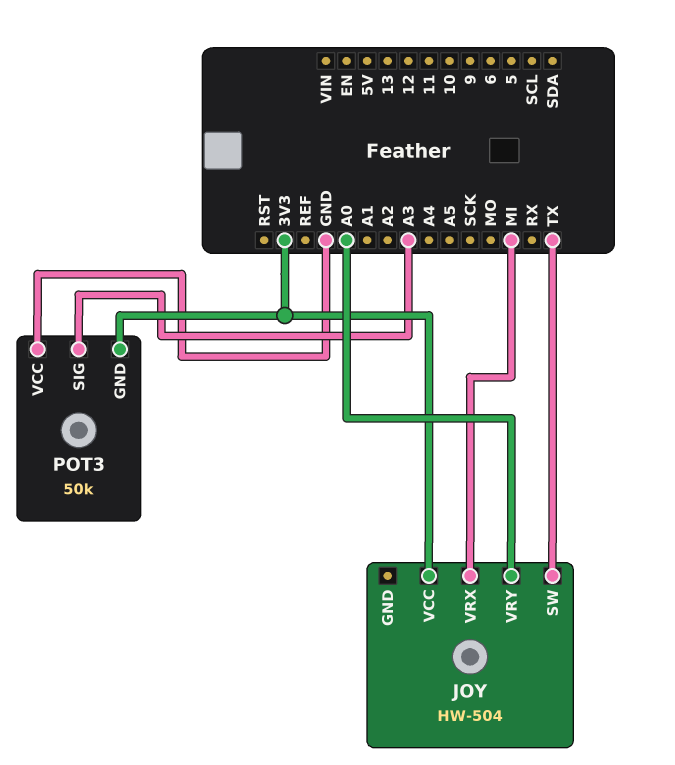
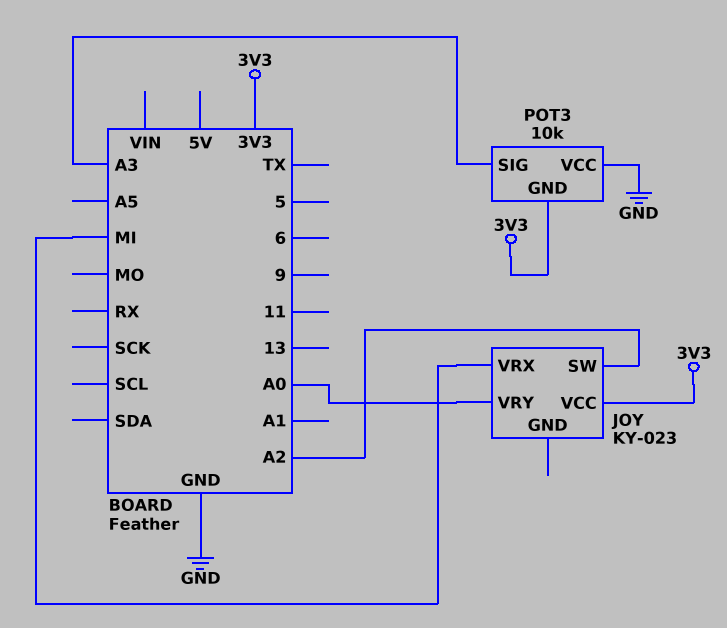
JOY: HW-504 -> KY-023
JOY pin SW: TX -> A2
POT3: 50k -> 10k

